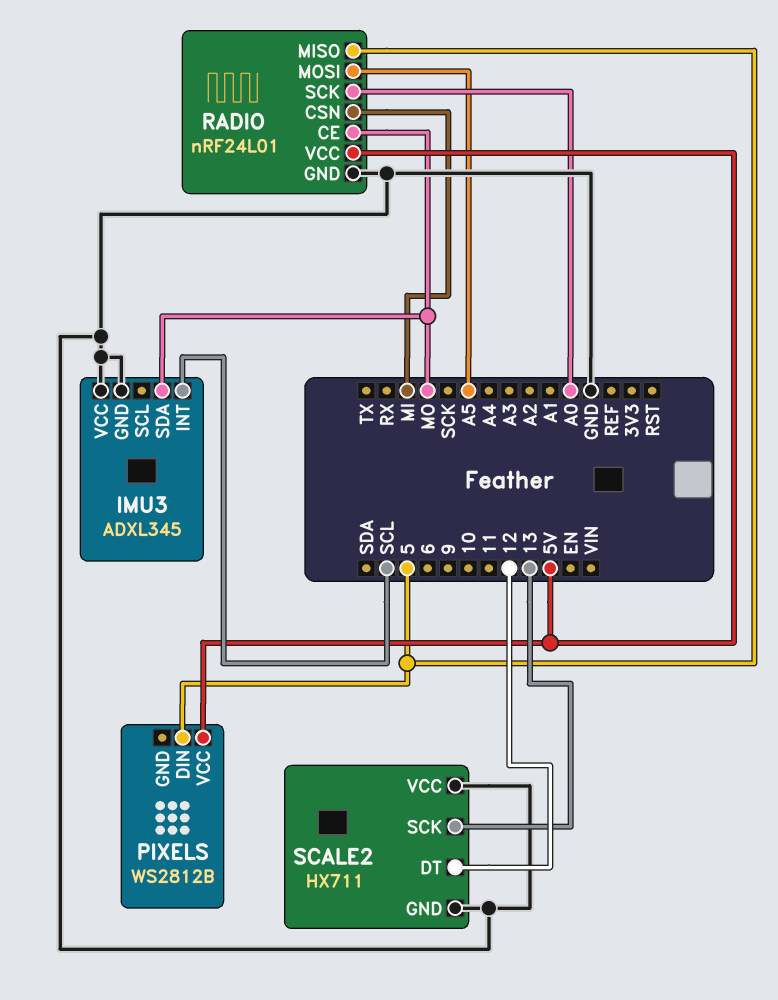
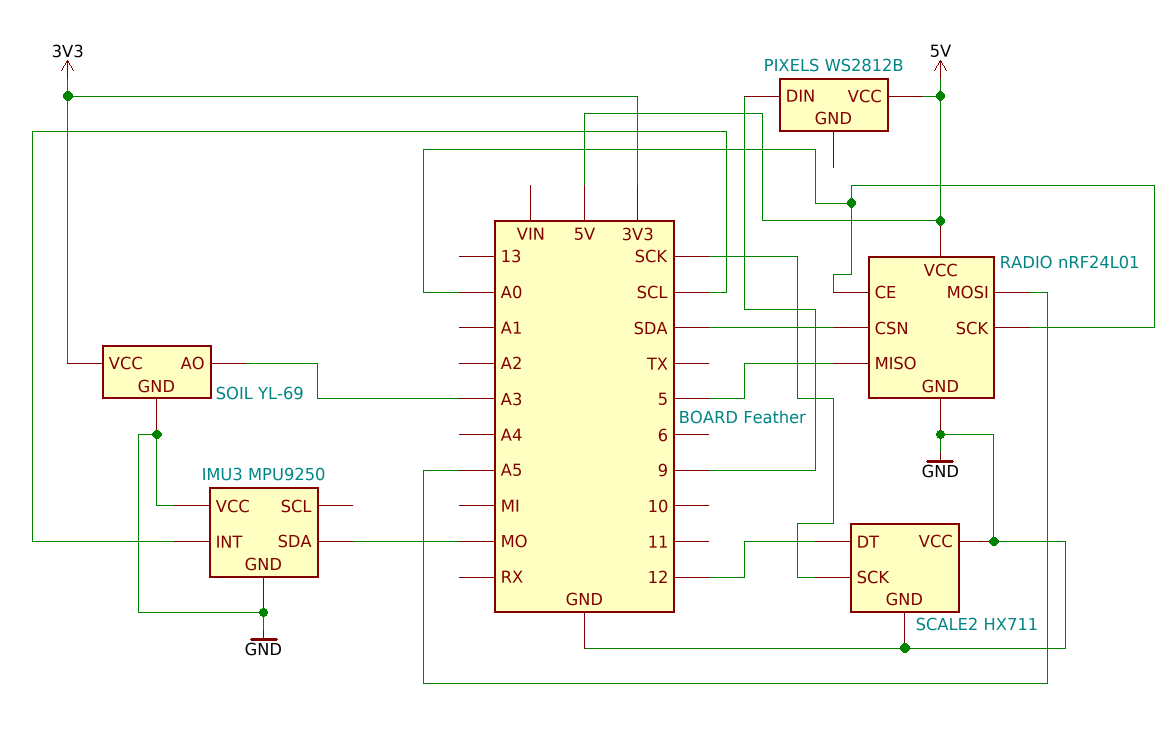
IMU3: ADXL345 -> MPU9250
PIXELS pin DIN: 5 -> 9
RADIO pin CE: MO -> A0
RADIO pin CSN: MI -> SDA
SCALE2 pin SCK: 13 -> SCK
SOIL: none -> YL-69
SOIL pin AO: none -> A3
SOIL pin GND: none -> GND
SOIL pin VCC: none -> 3V3

